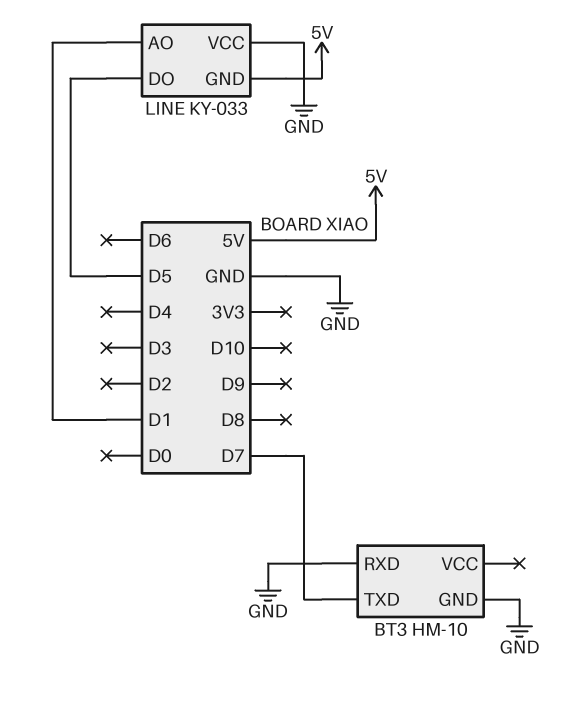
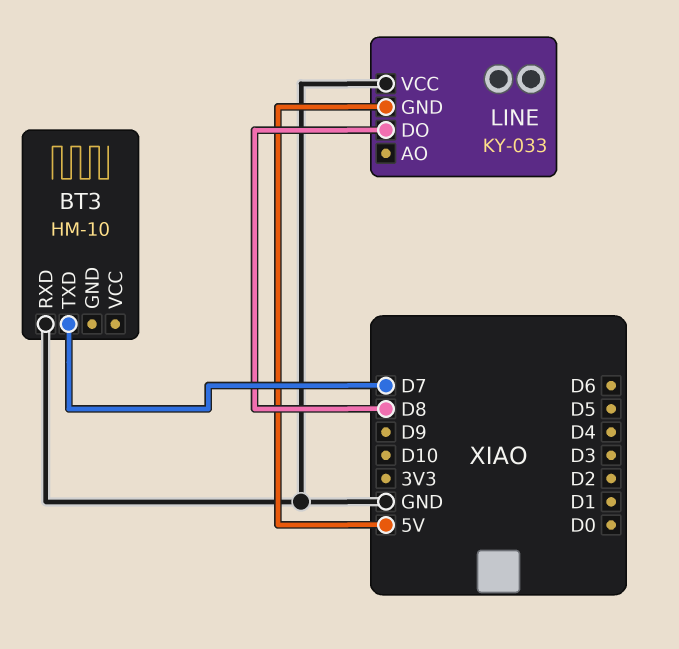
BT3 pin GND: GND -> none
LINE pin AO: D1 -> none
LINE pin DO: D5 -> D8

